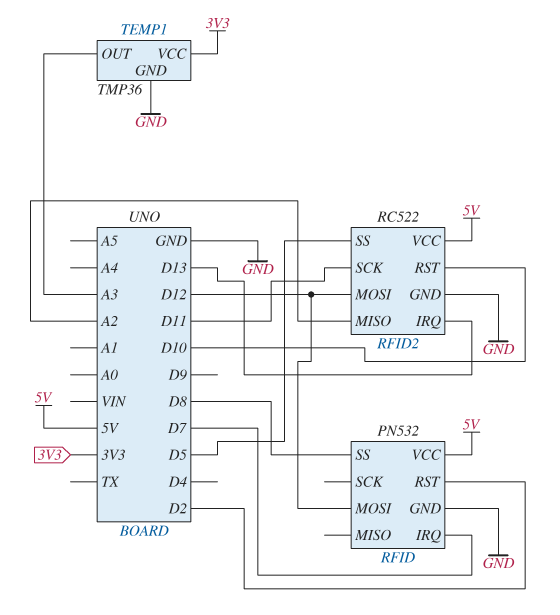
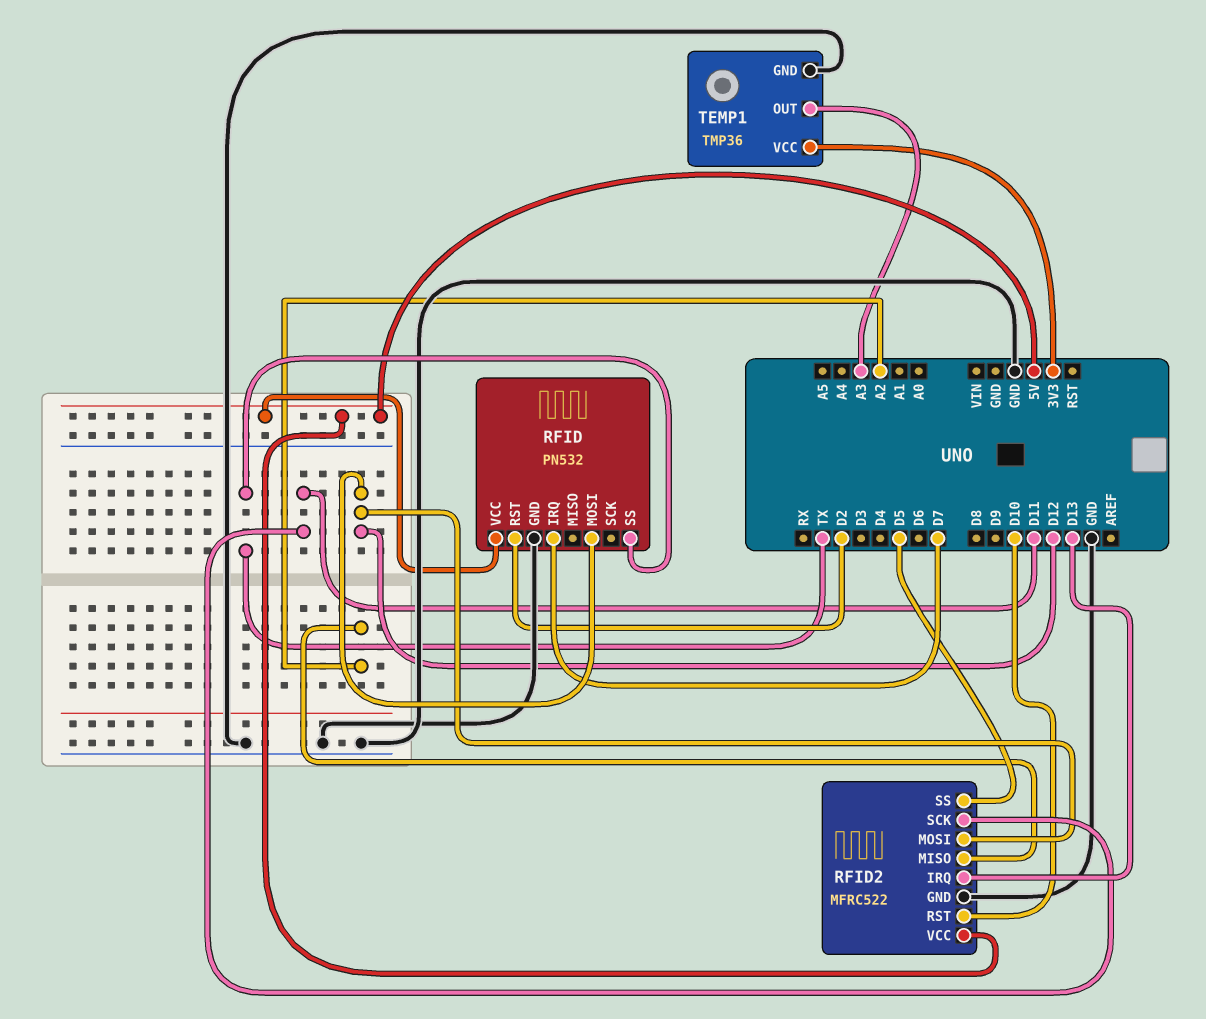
RFID pin SS: D8 -> TX
RFID2: RC522 -> MFRC522

